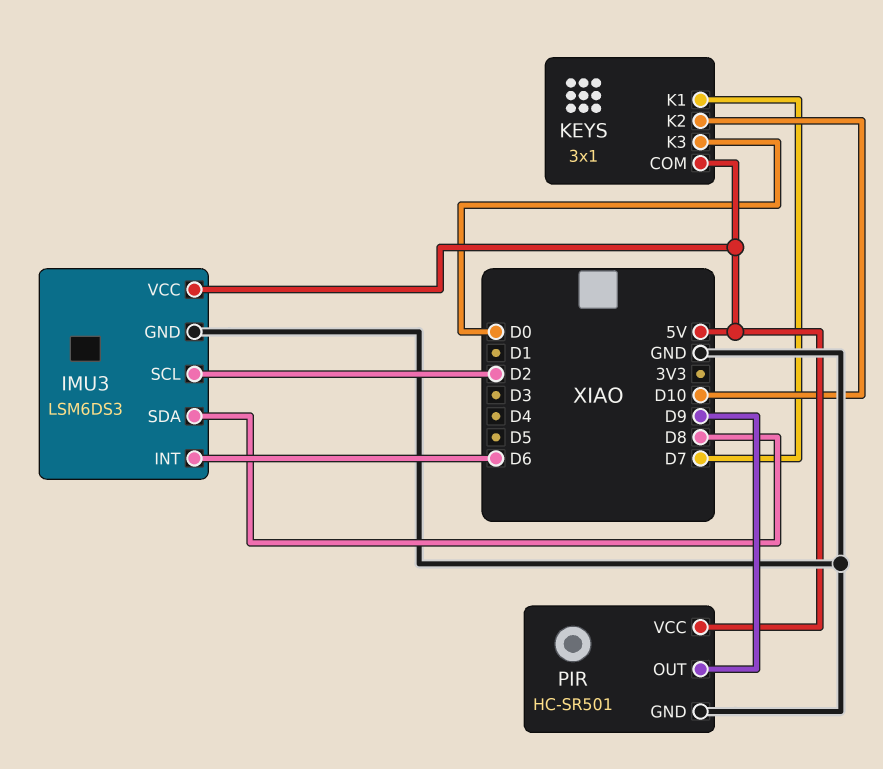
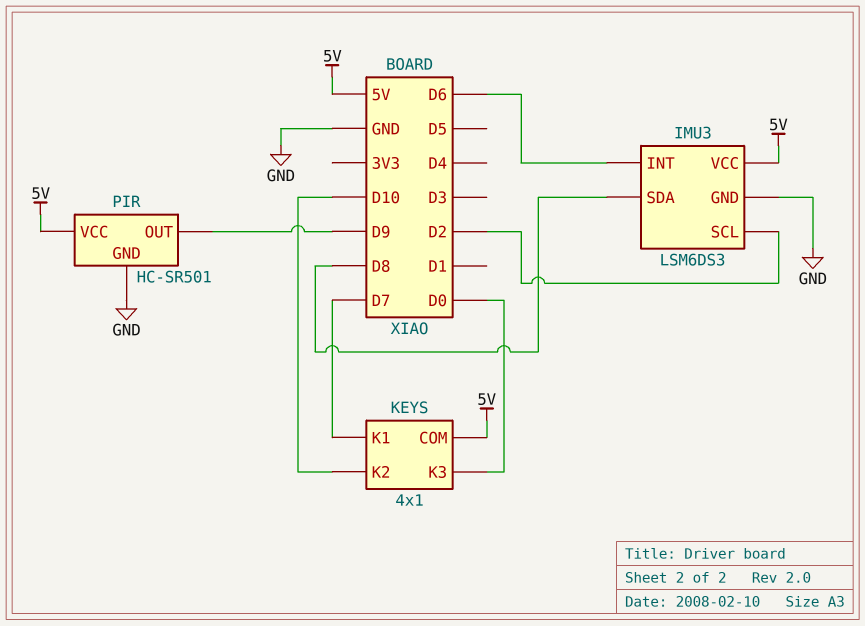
KEYS: 3x1 -> 4x1

